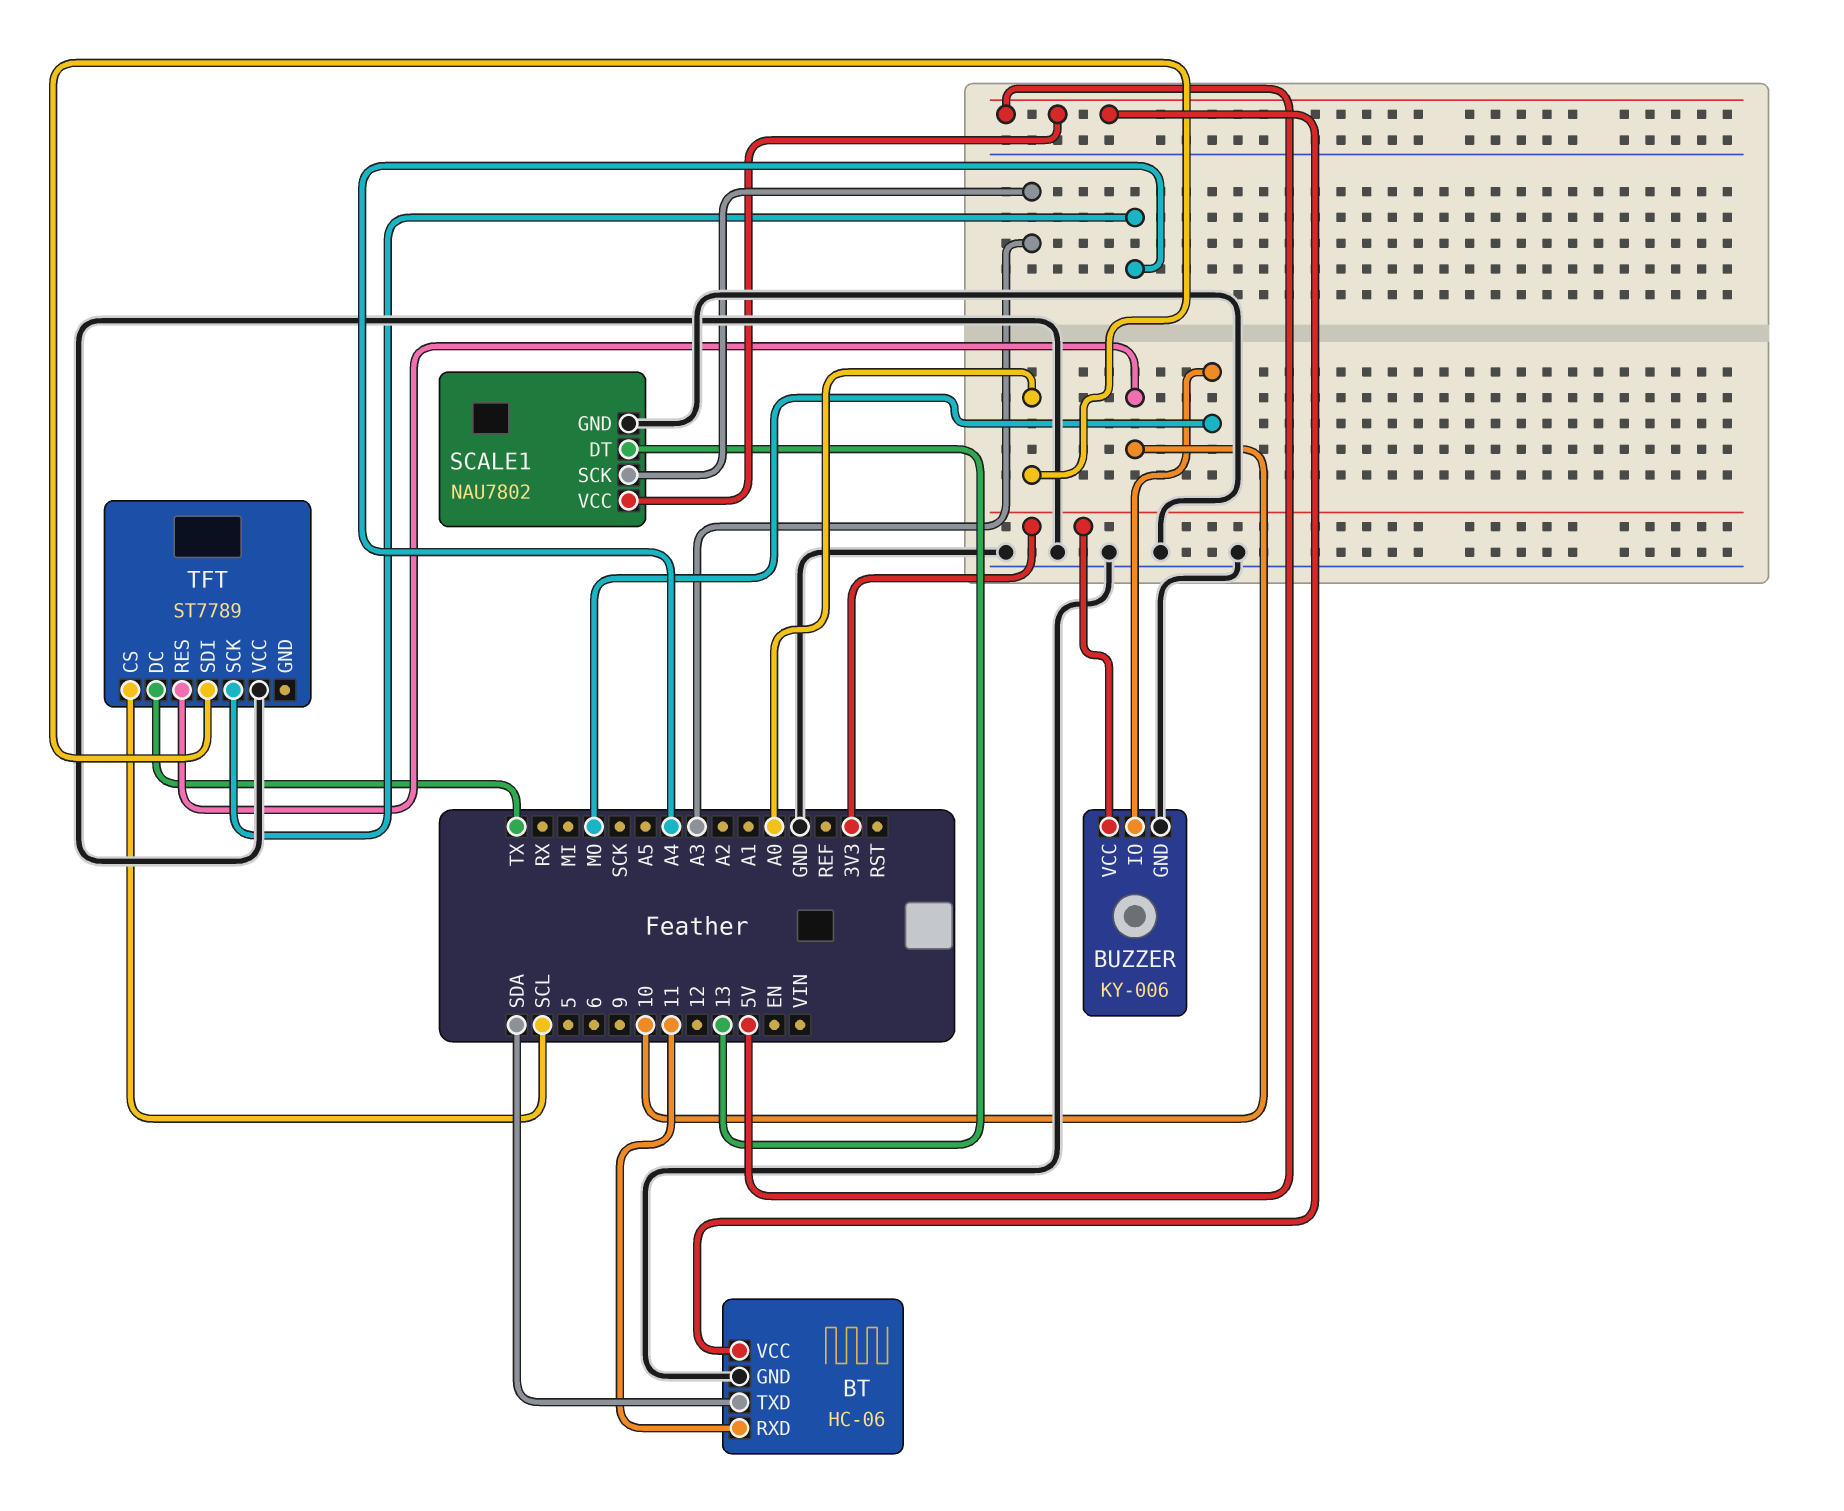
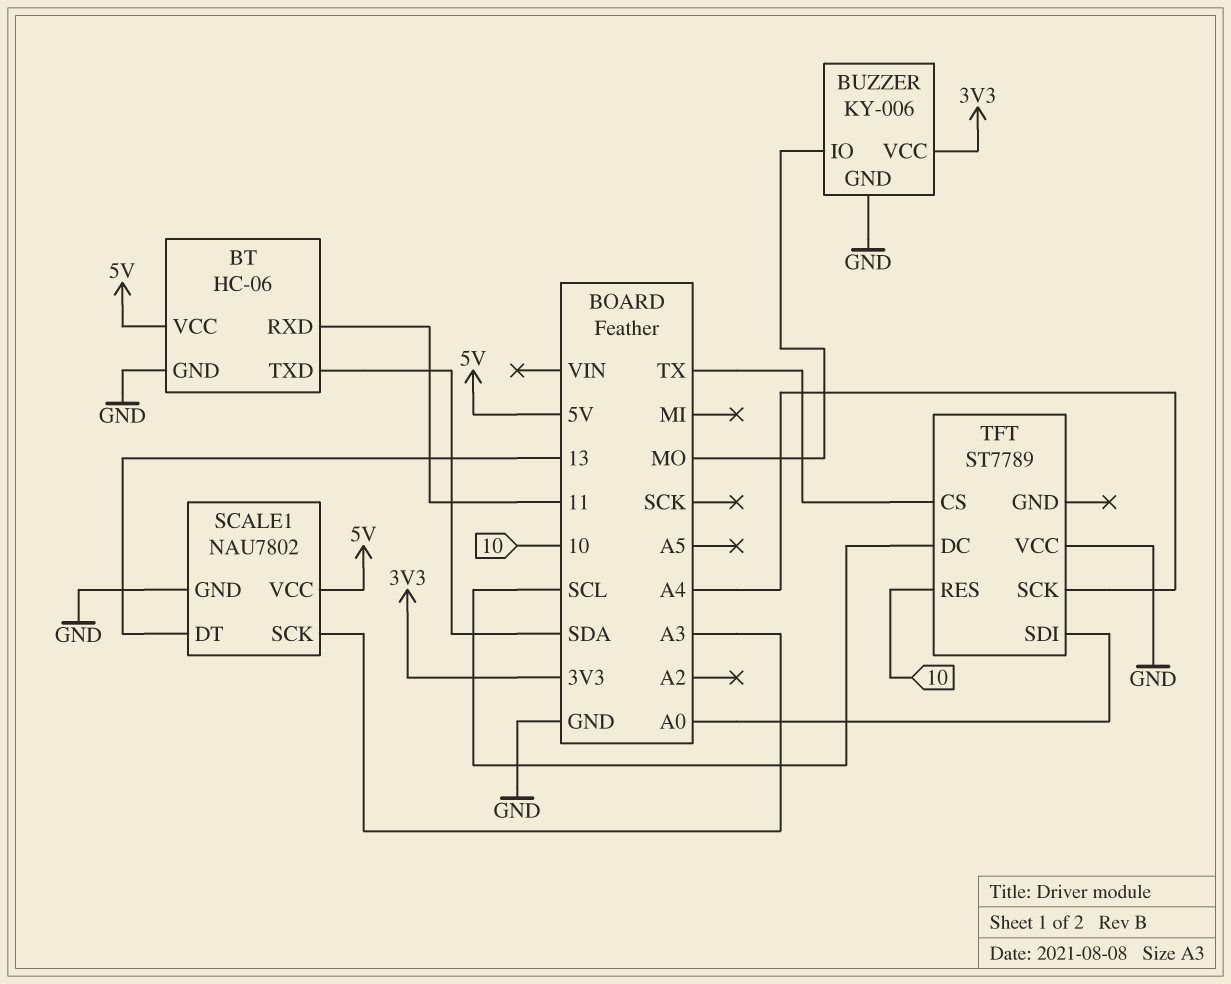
TFT pin CS: SCL -> TX
TFT pin DC: TX -> SCL

